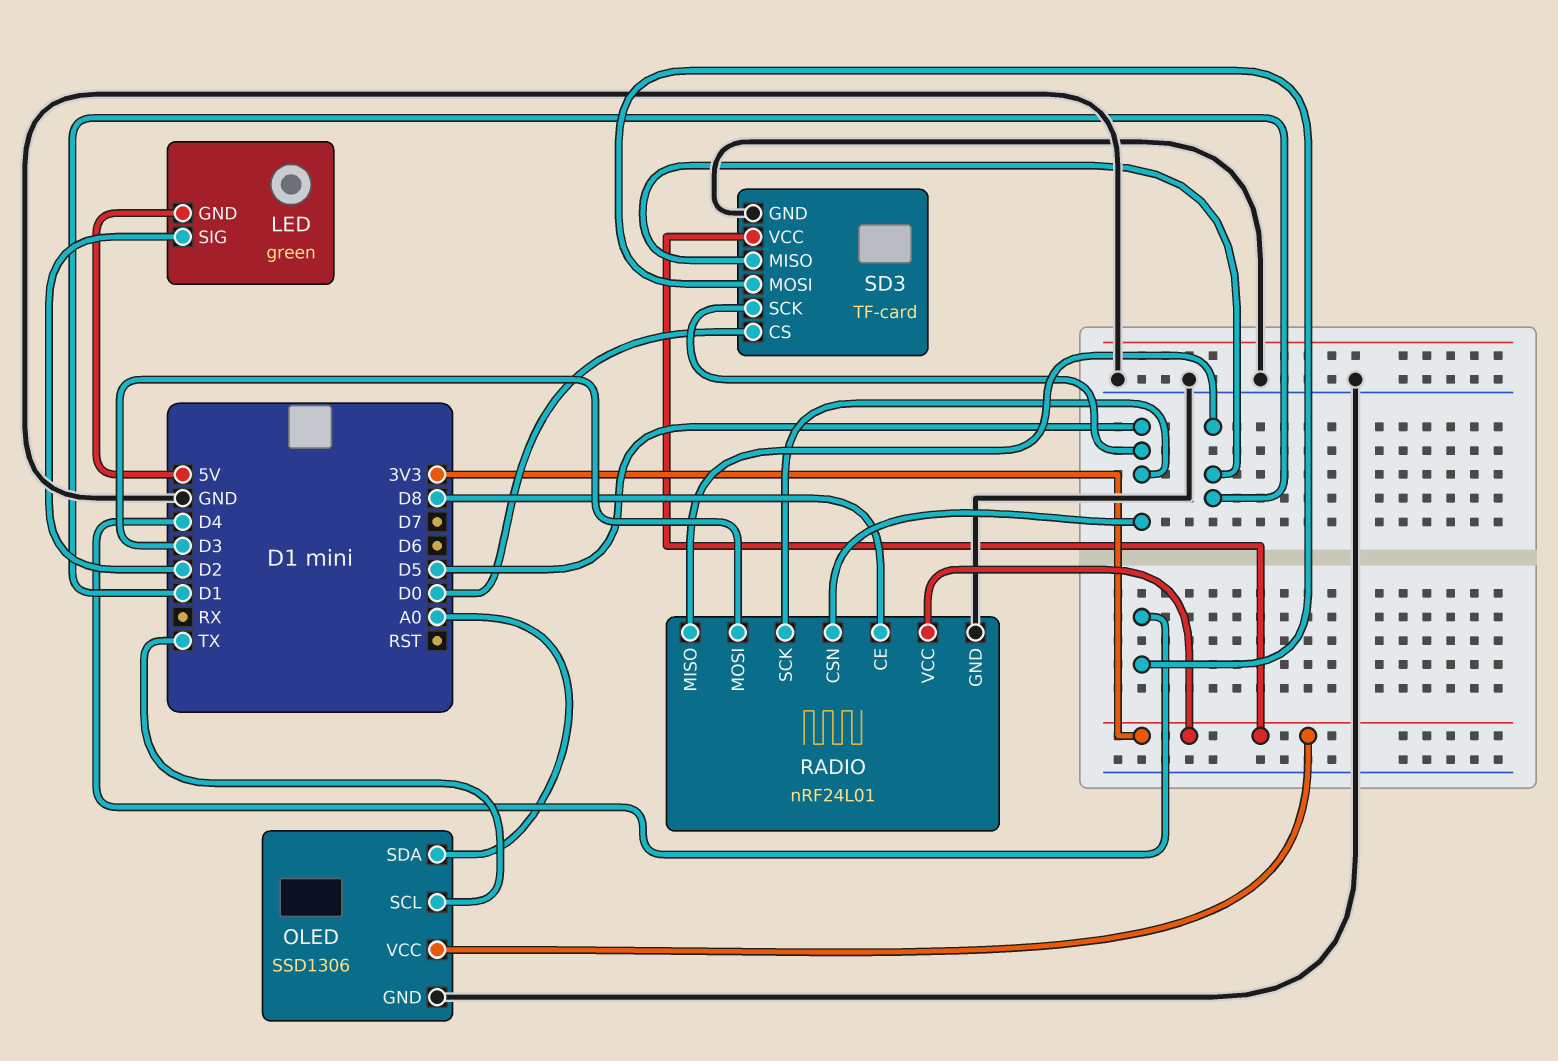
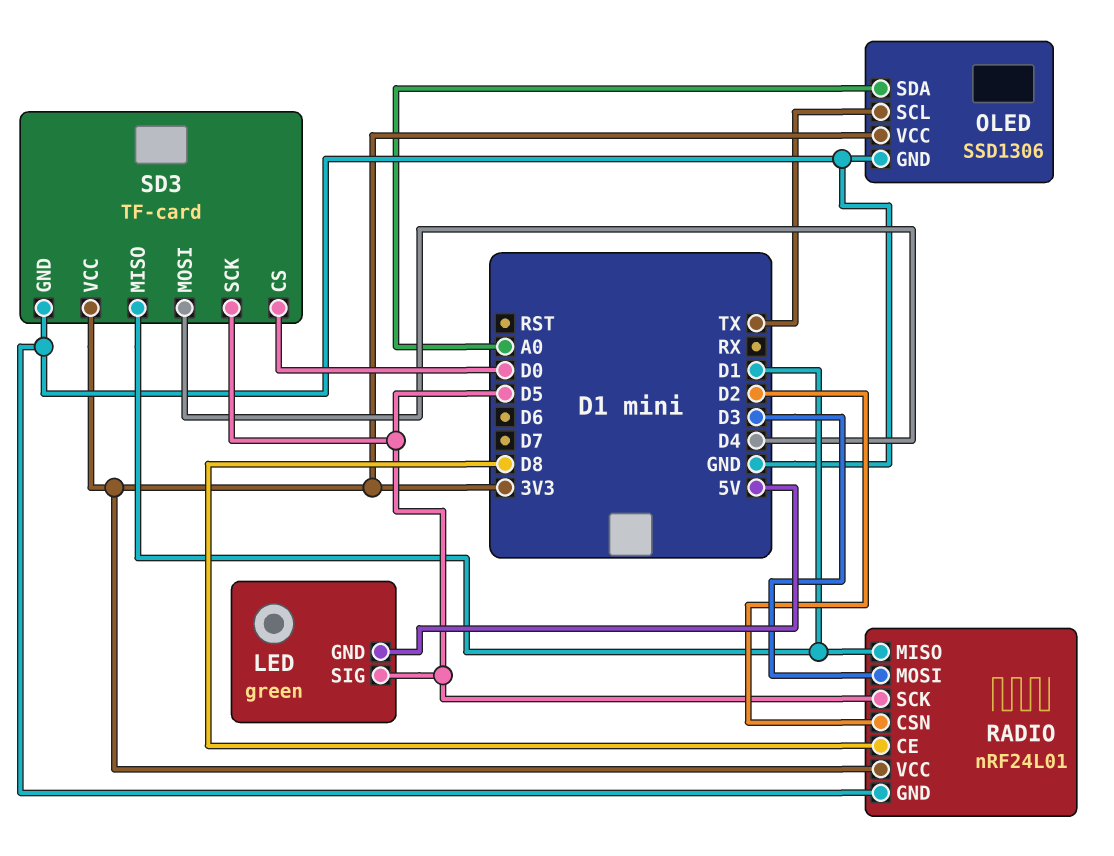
LED pin SIG: D2 -> D5
RADIO pin CSN: D5 -> D2

